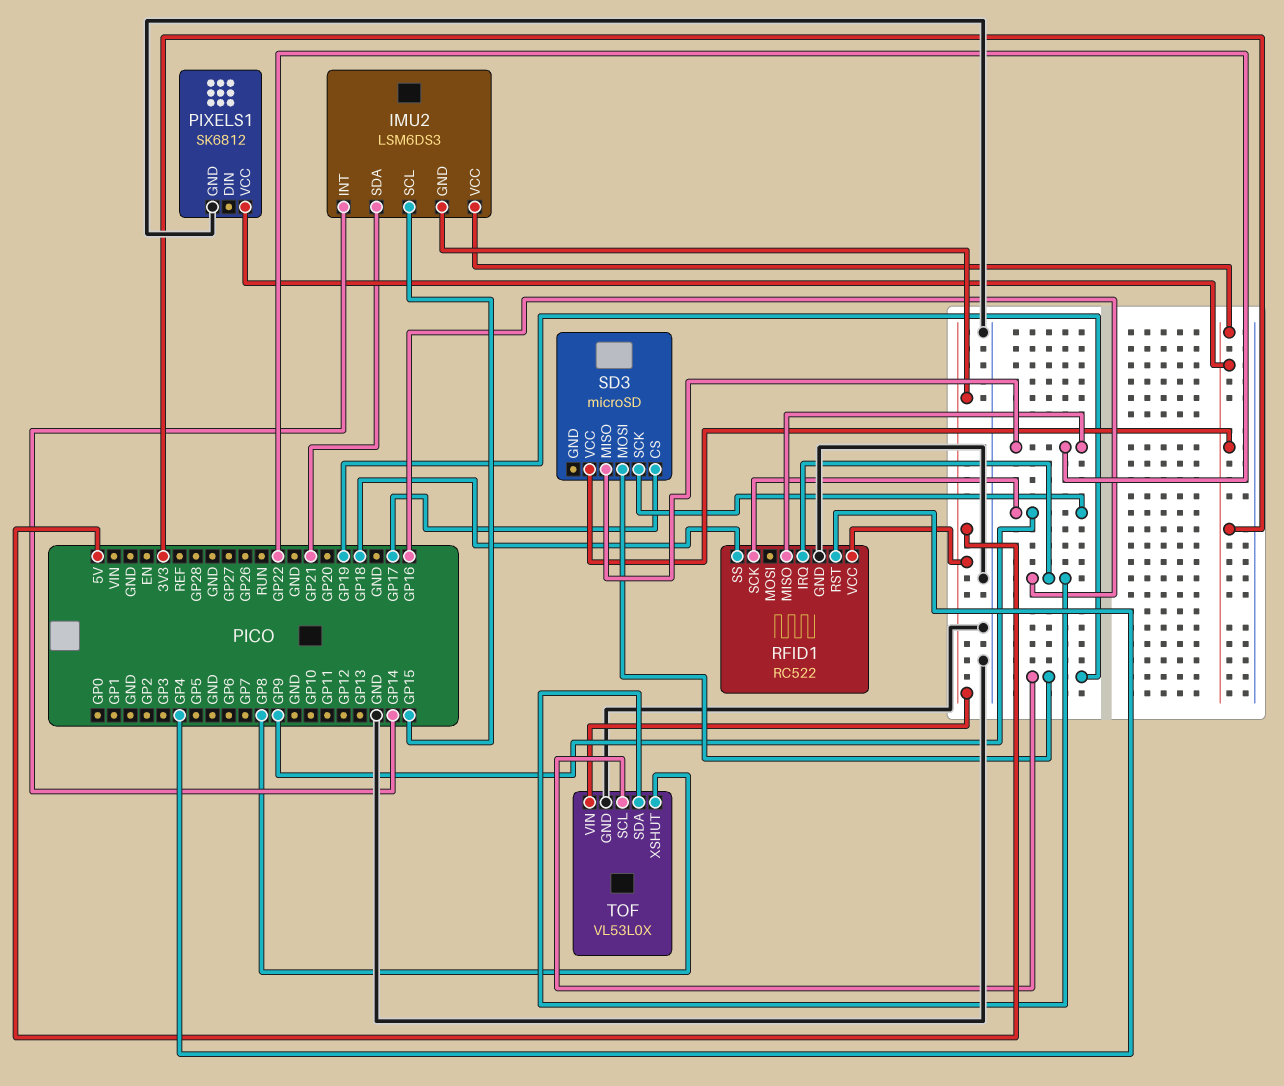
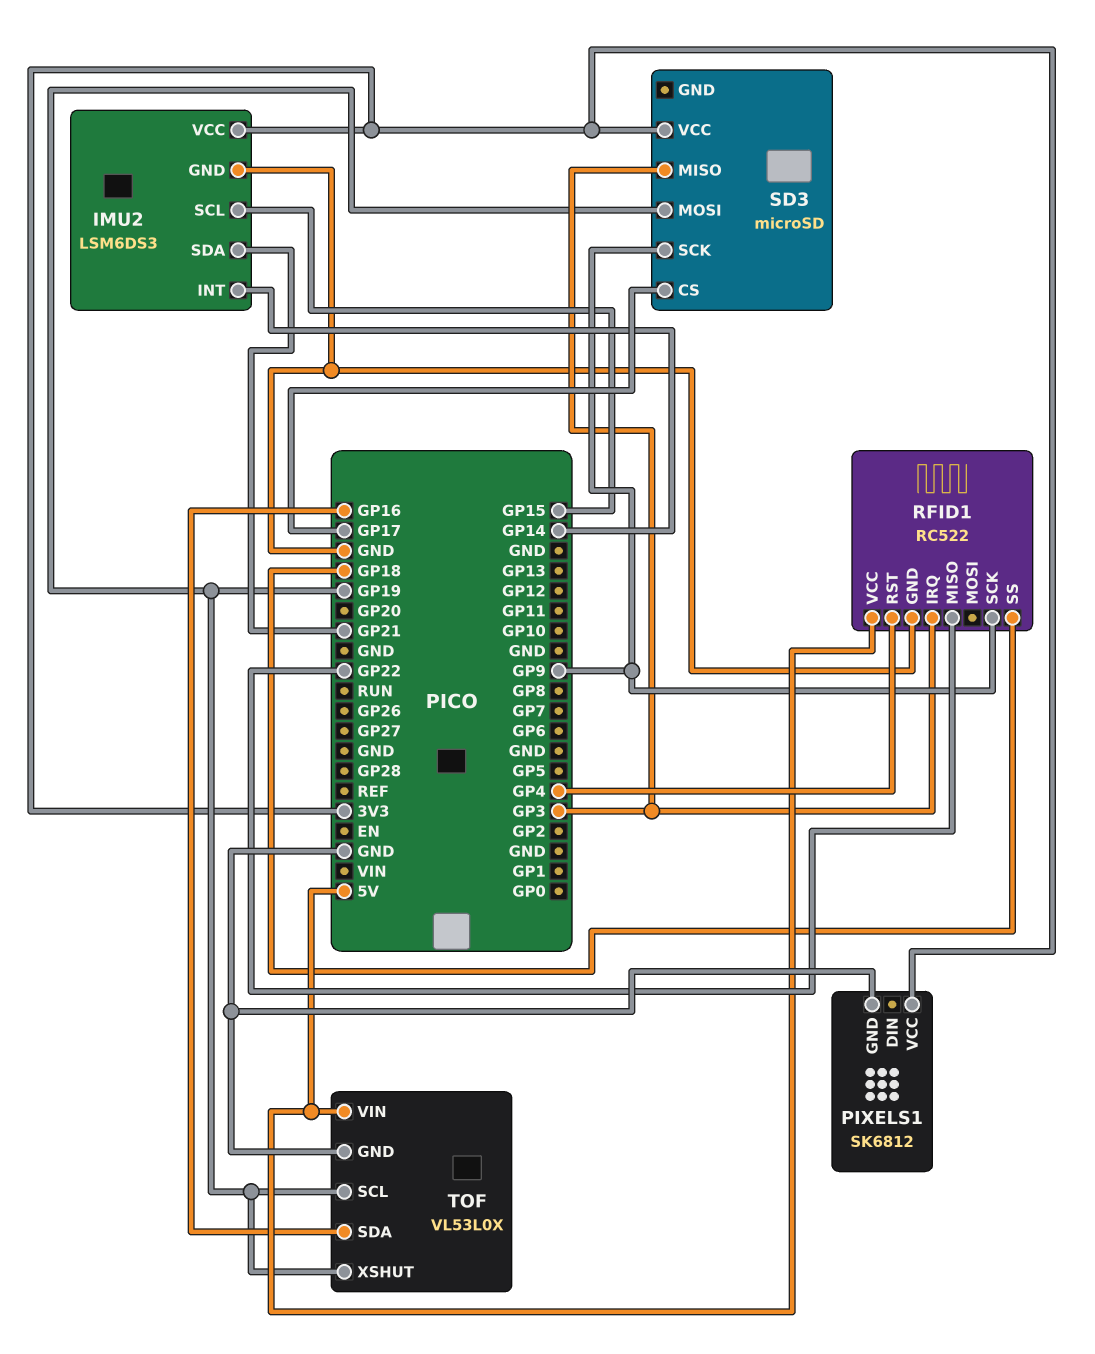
IMU2 pin GND: 5V -> GND
RFID1 pin IRQ: GP16 -> GP3
SD3 pin MISO: GP22 -> GP3
TOF pin XSHUT: GP8 -> GP19

